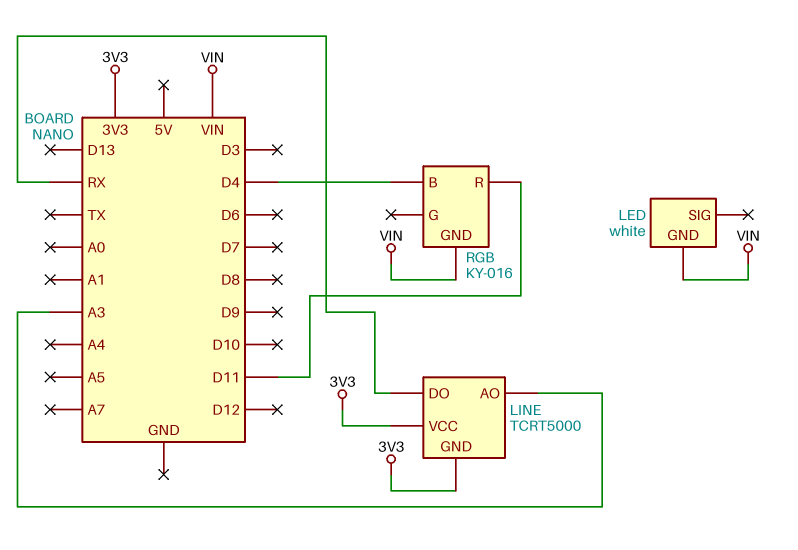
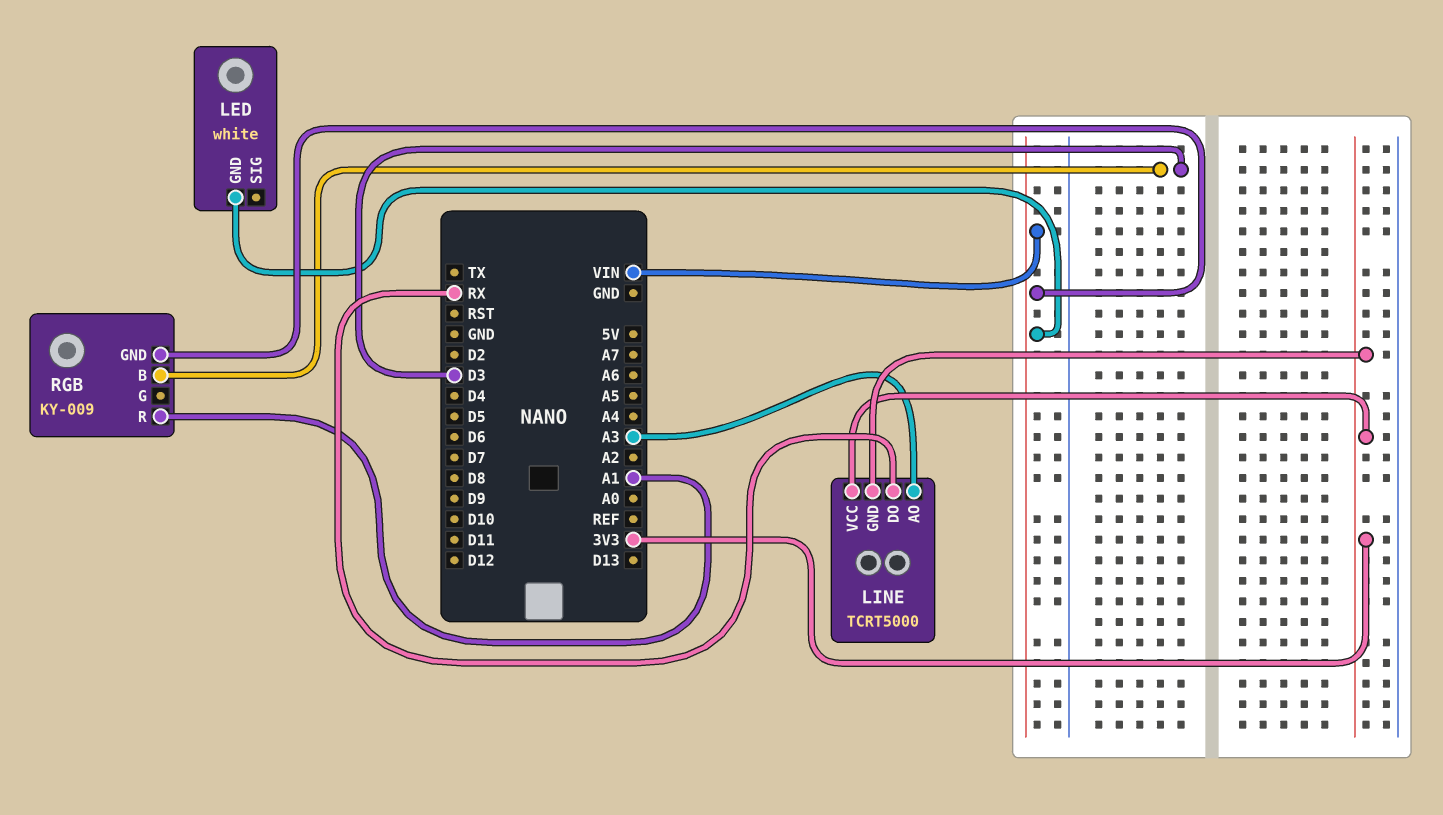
RGB: KY-016 -> KY-009
RGB pin B: D4 -> D3
RGB pin R: D11 -> A1

